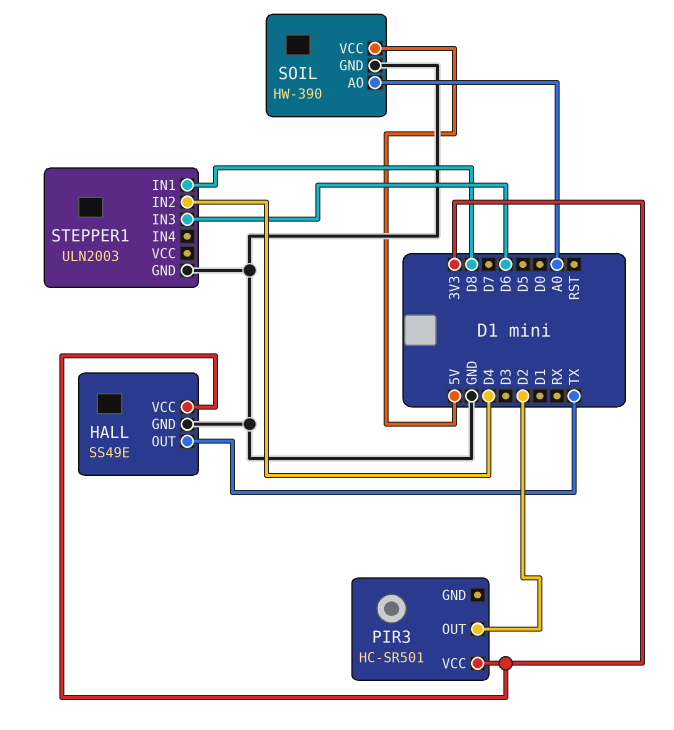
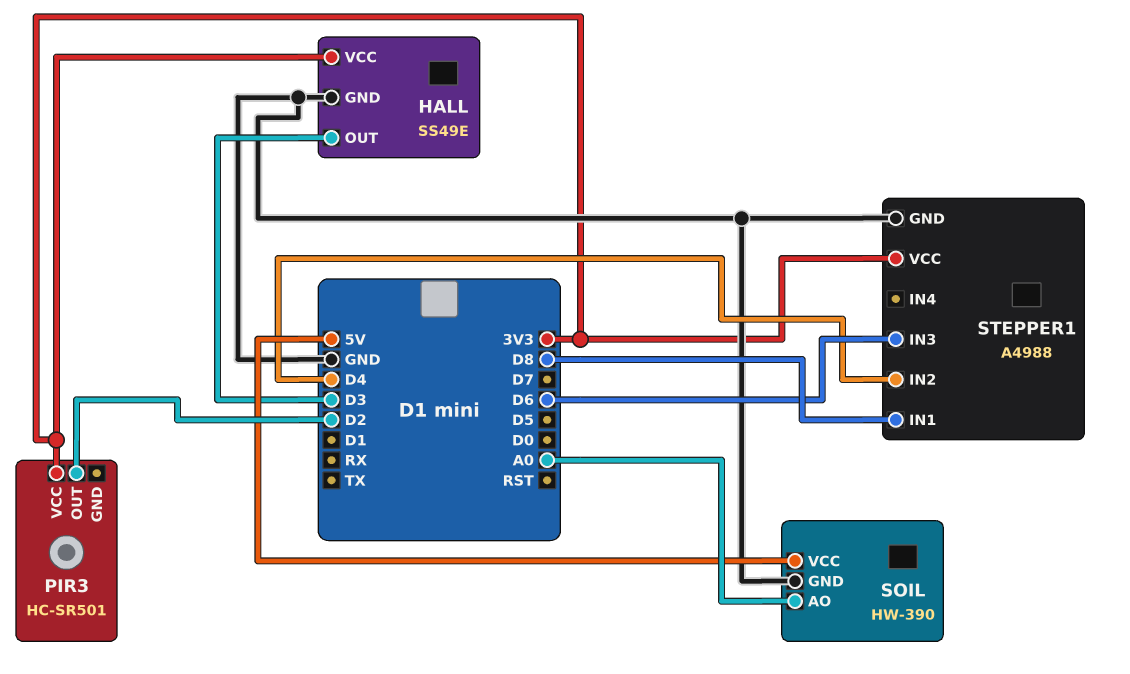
HALL pin OUT: TX -> D3
STEPPER1: ULN2003 -> A4988
STEPPER1 pin VCC: none -> 3V3

